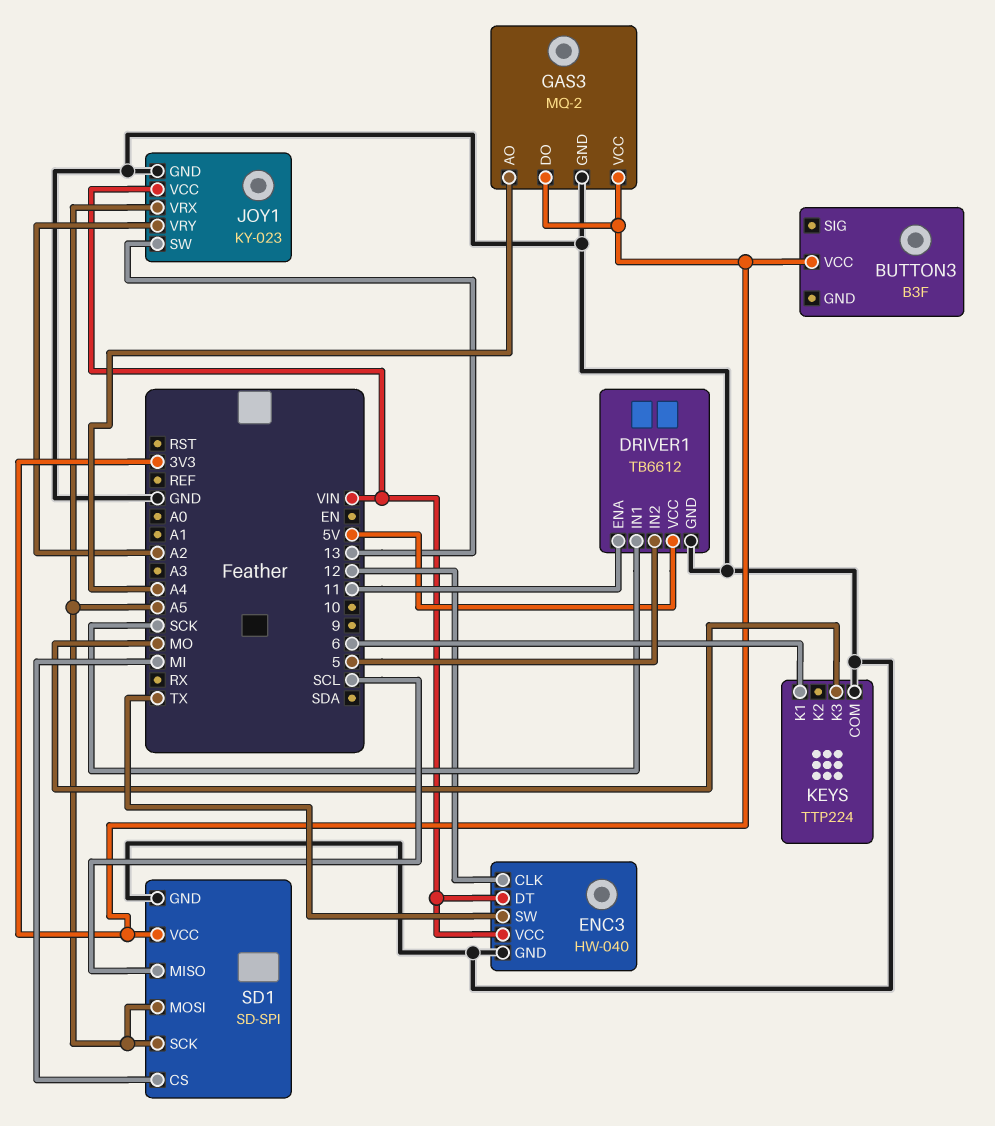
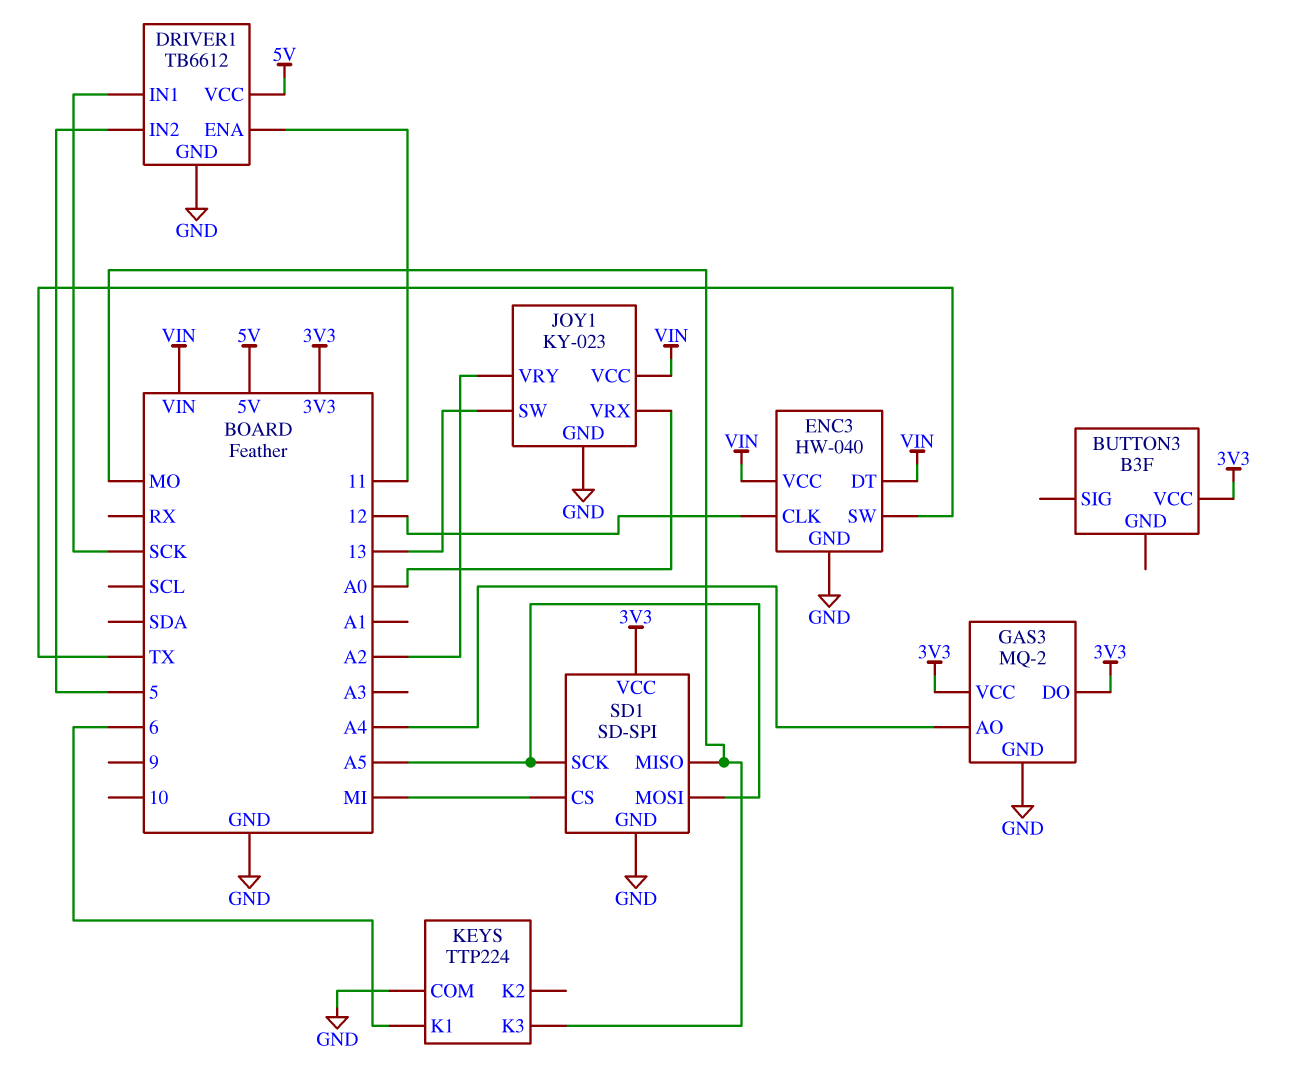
JOY1 pin VRX: A5 -> A0
SD1 pin MISO: SCL -> MO

